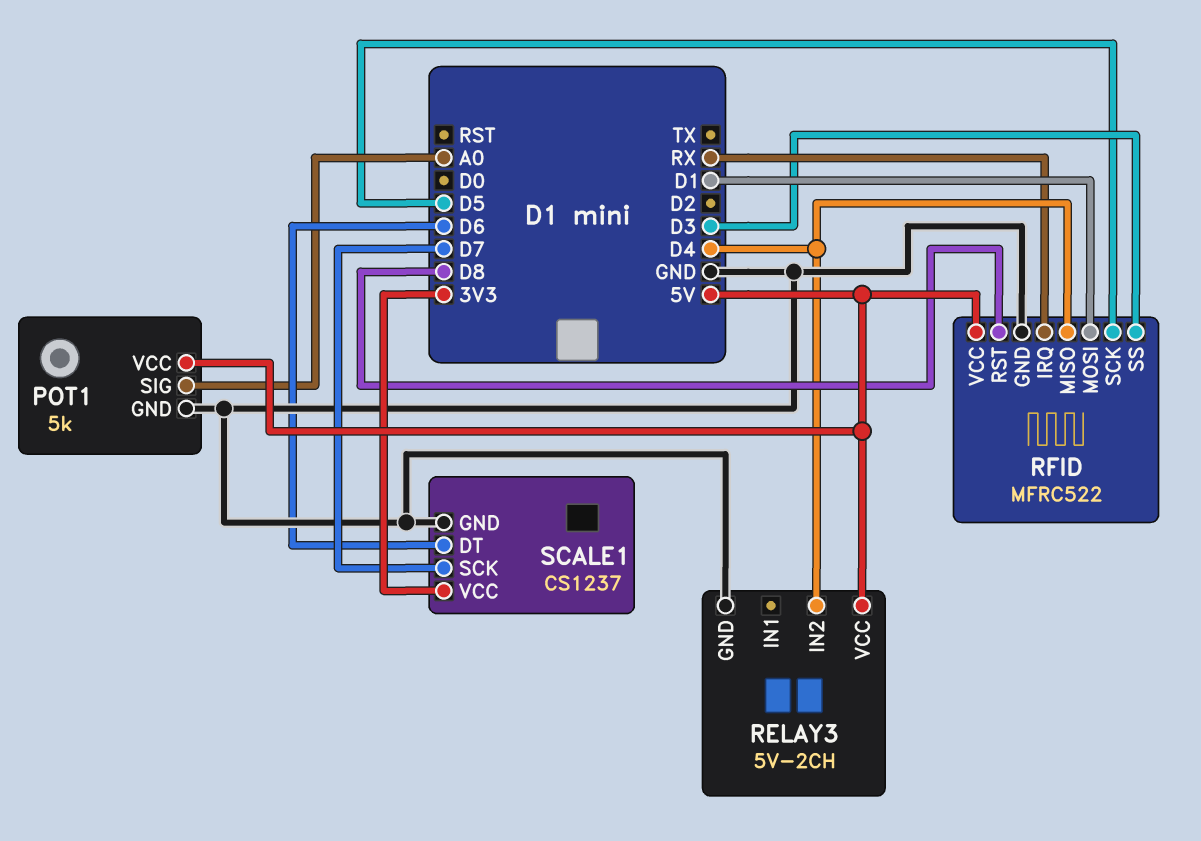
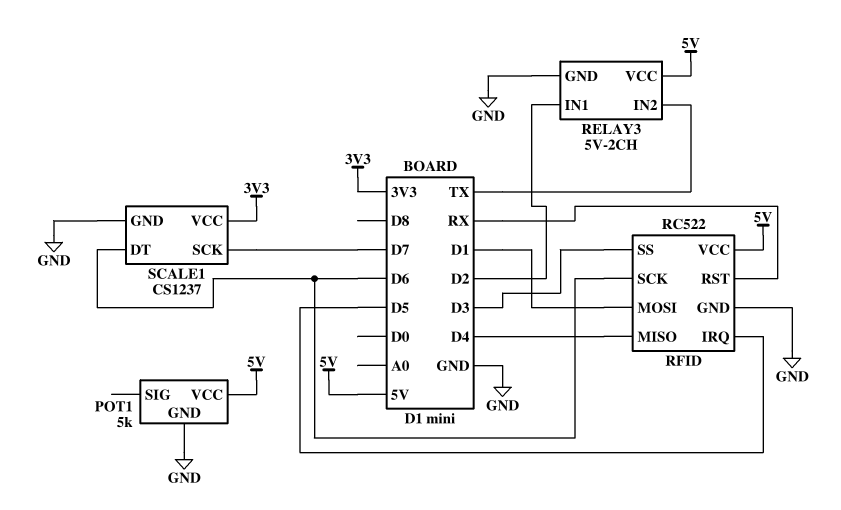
POT1 pin SIG: A0 -> none
RELAY3 pin IN1: none -> D2
RELAY3 pin IN2: D4 -> TX
RFID: MFRC522 -> RC522
RFID pin IRQ: RX -> D5
RFID pin RST: D8 -> RX
RFID pin SCK: D5 -> D6

